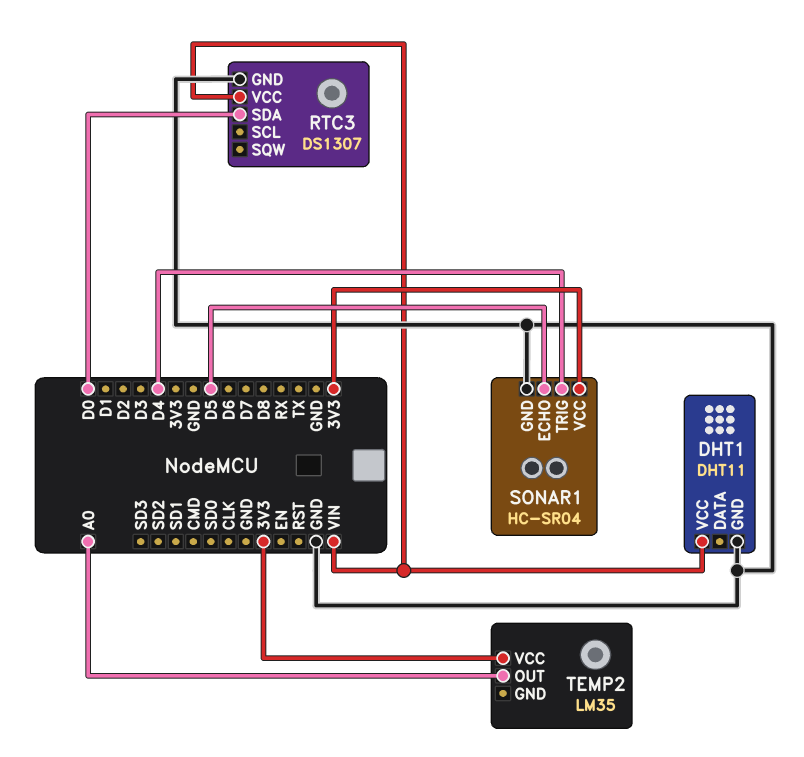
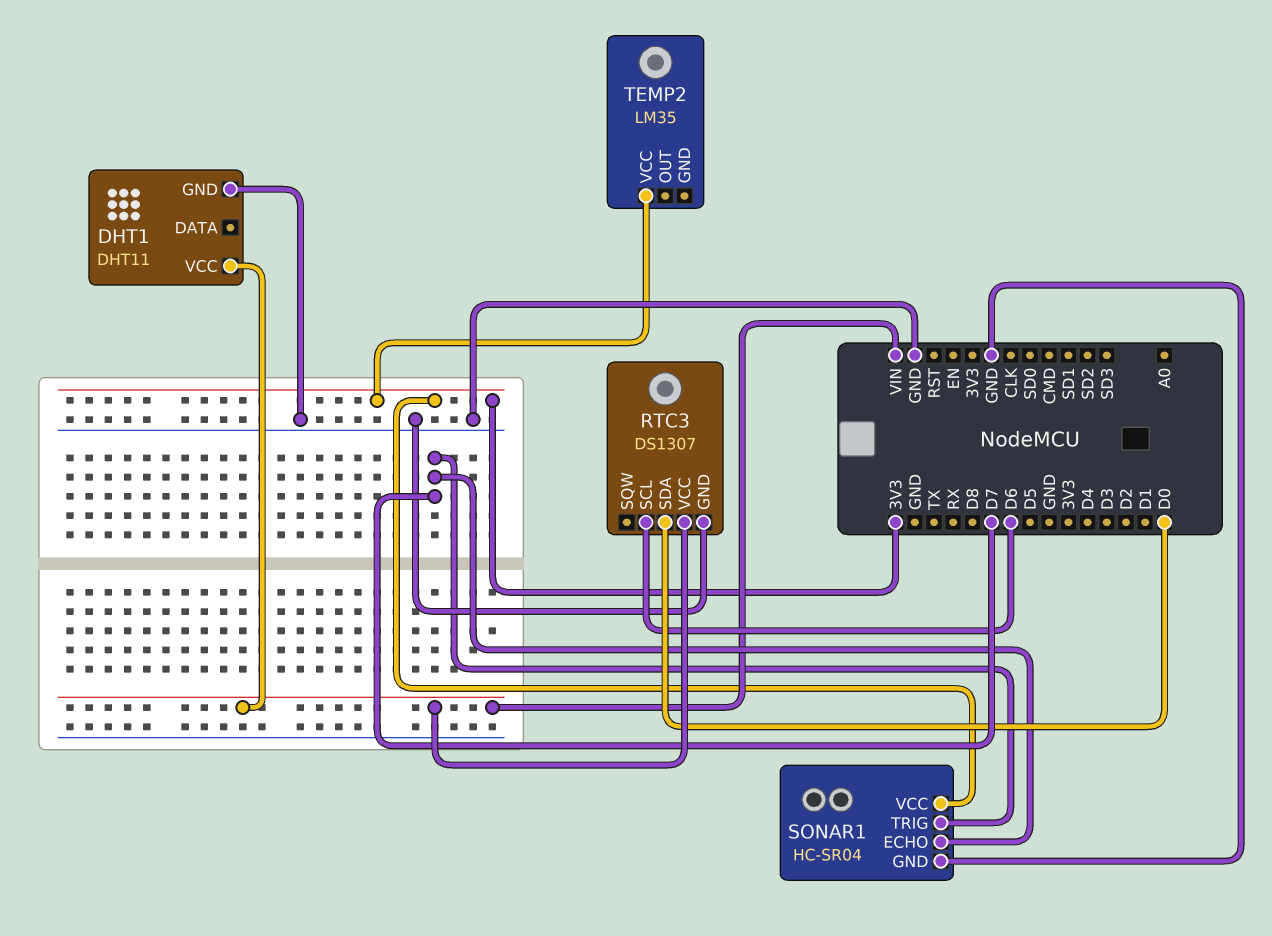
RTC3 pin SCL: none -> D6
SONAR1 pin ECHO: D5 -> D7
SONAR1 pin TRIG: D4 -> D7
TEMP2 pin OUT: A0 -> none

